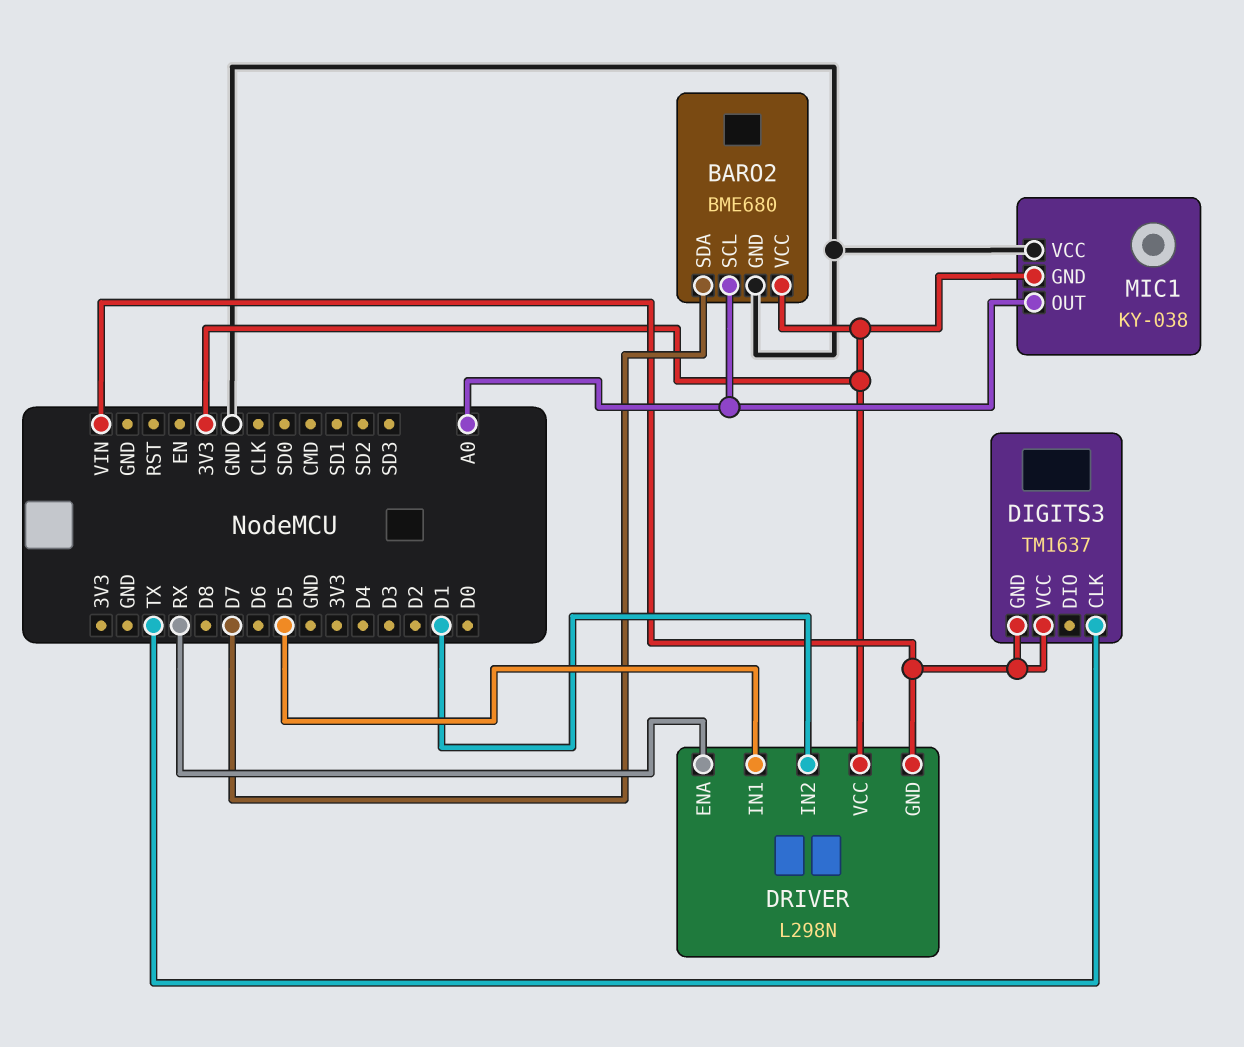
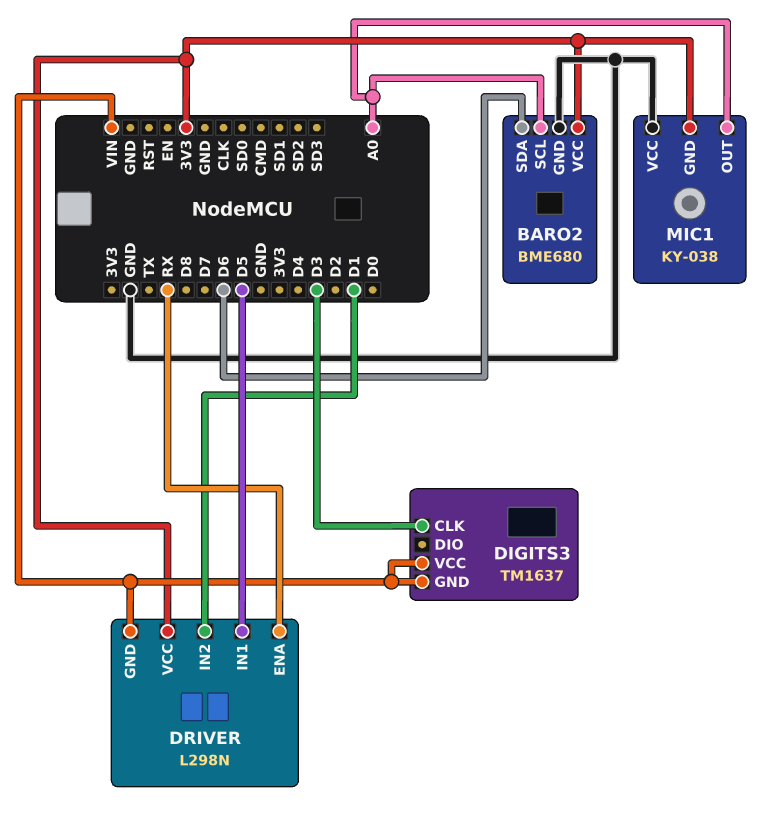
BARO2 pin SDA: D7 -> D6
DIGITS3 pin CLK: TX -> D3

